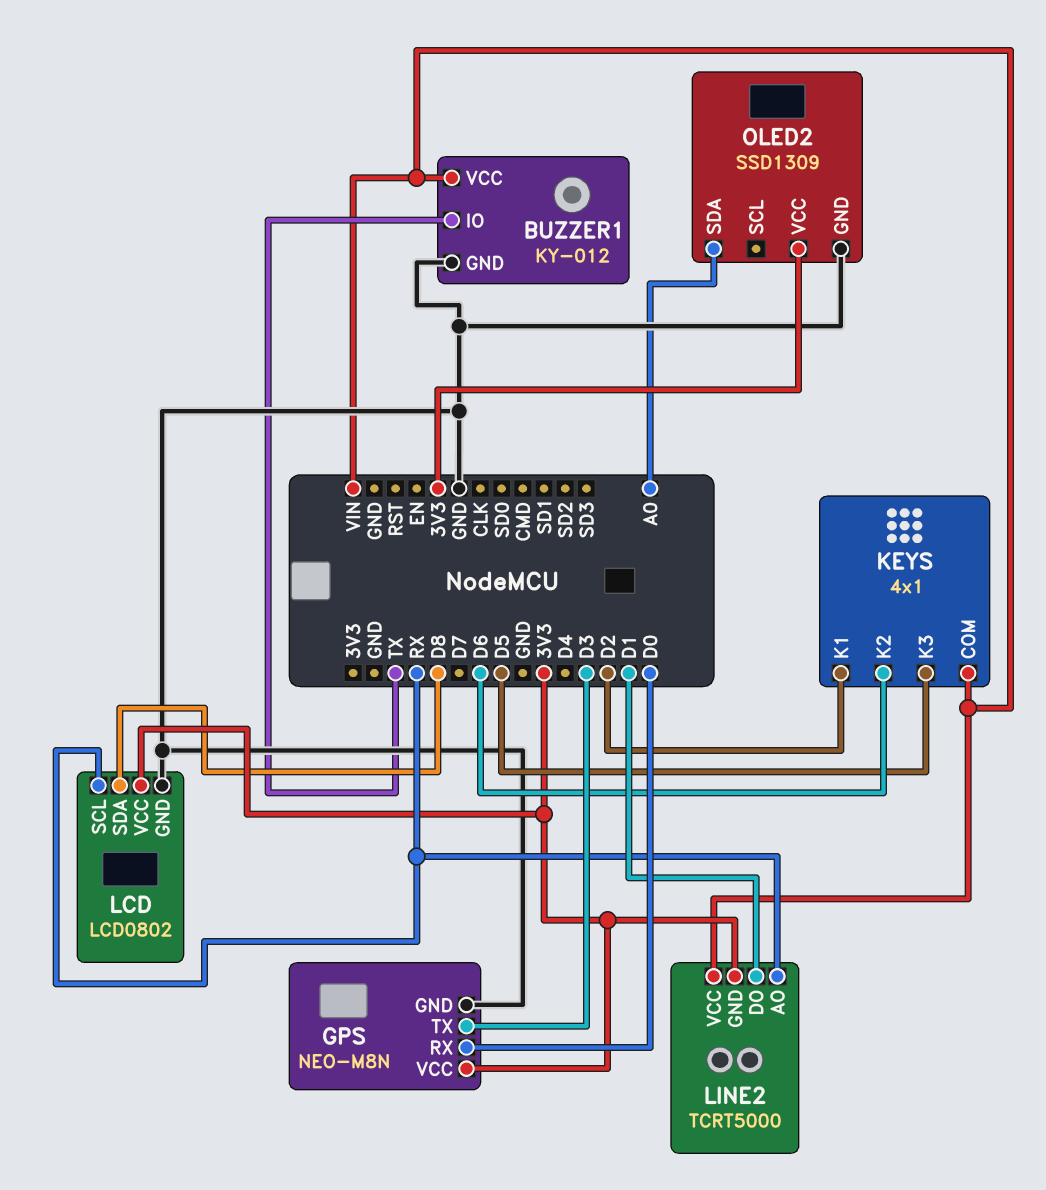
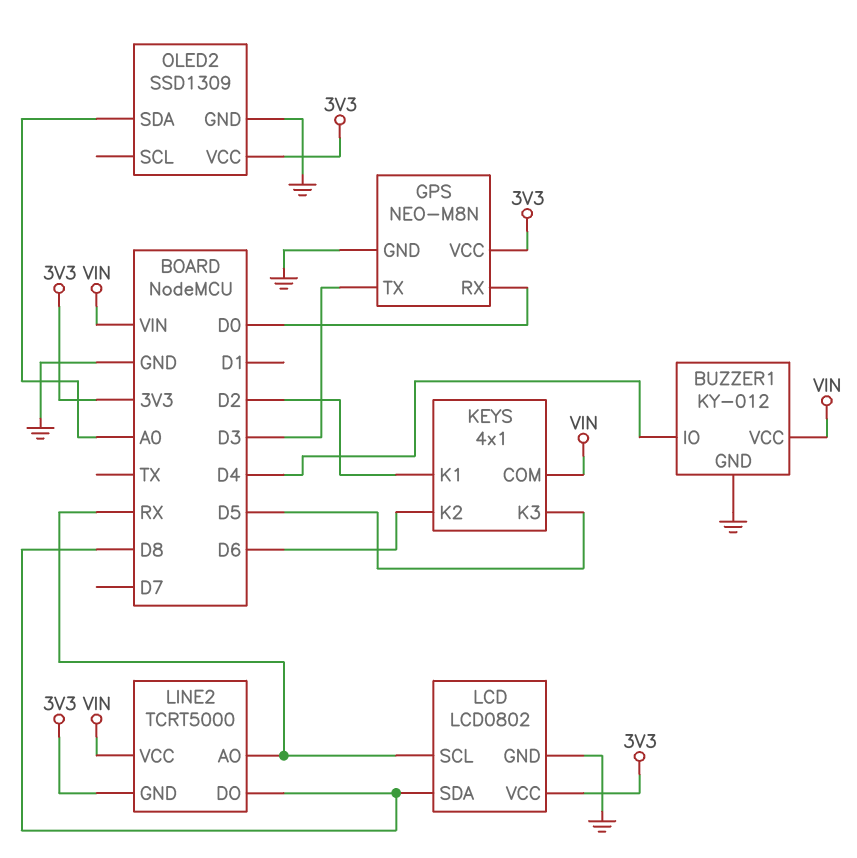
BUZZER1 pin IO: TX -> D4
LINE2 pin DO: D1 -> D8

